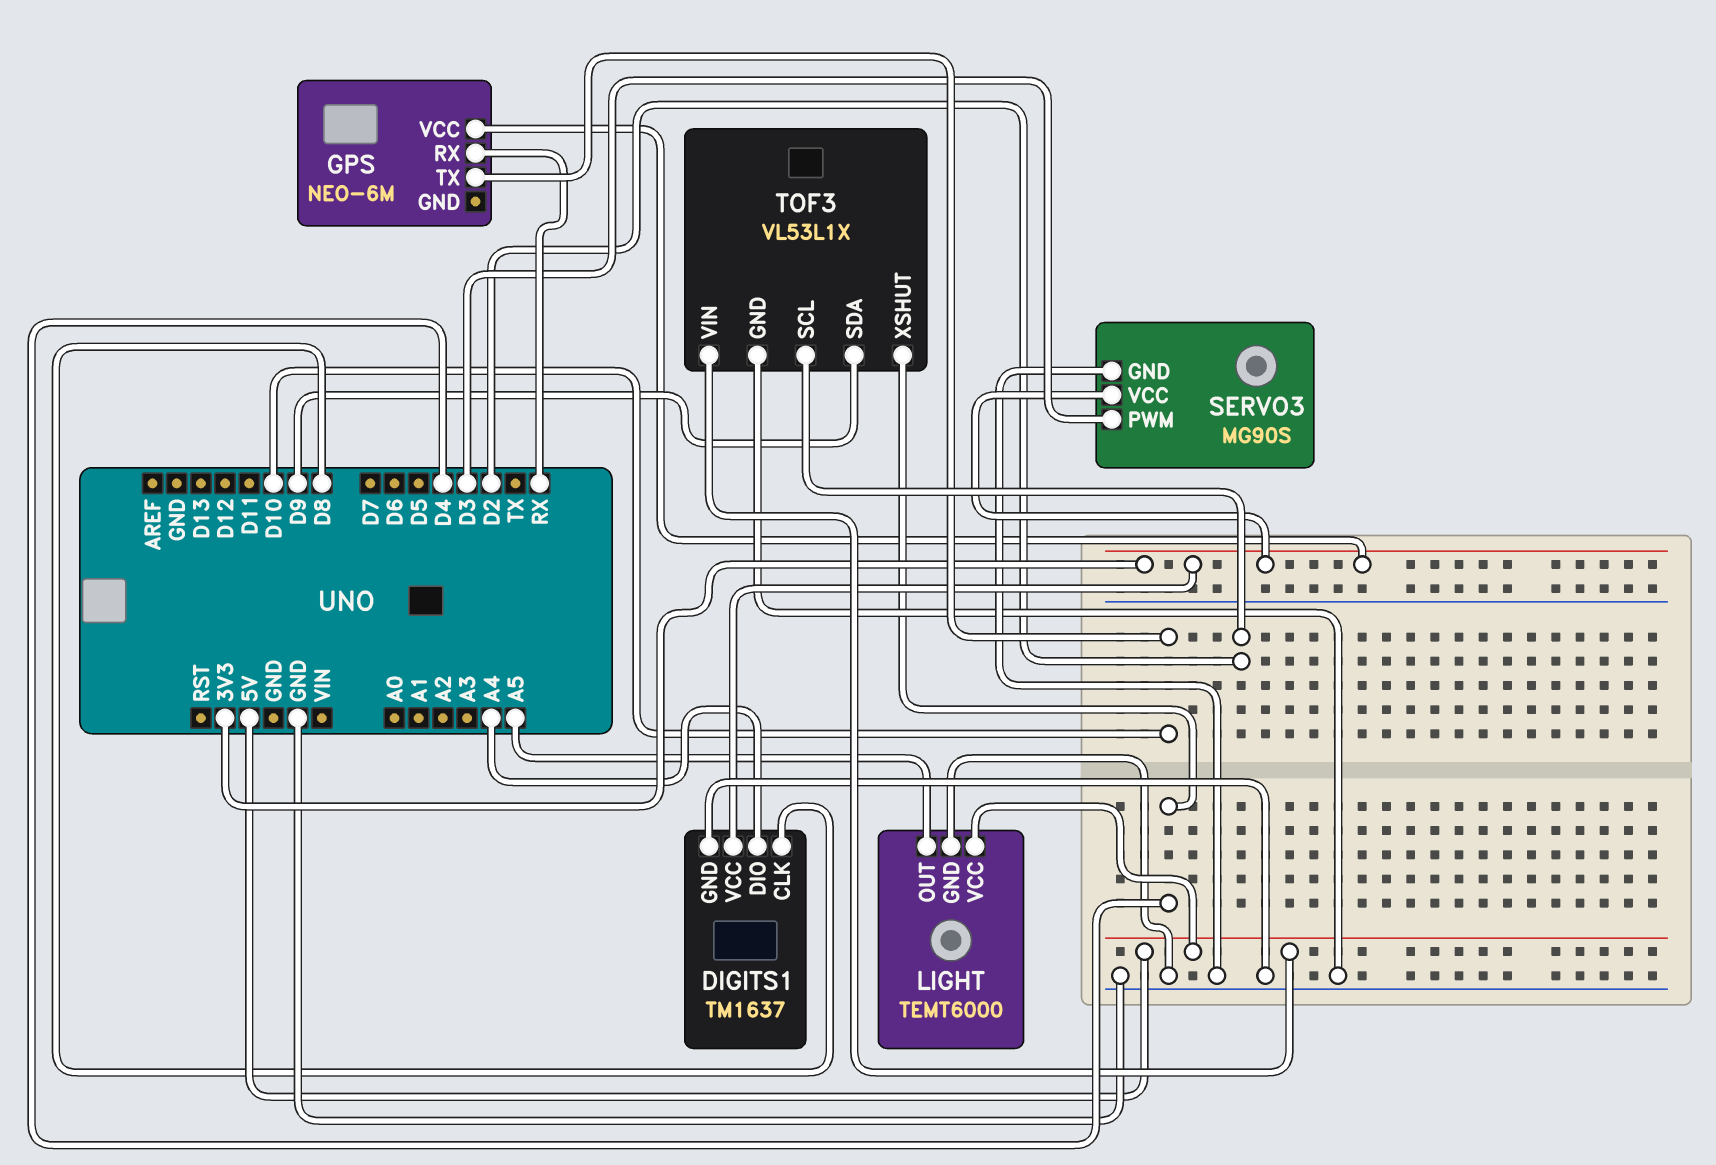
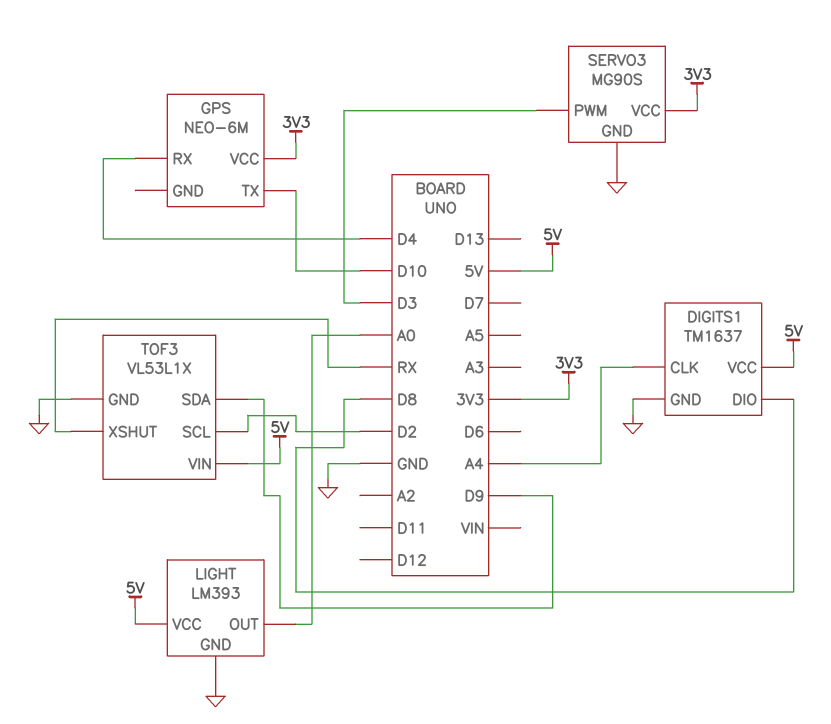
DIGITS1 pin CLK: D8 -> A4
DIGITS1 pin DIO: A4 -> D8
DIGITS1 pin VCC: 3V3 -> 5V
GPS pin RX: RX -> D4
LIGHT: TEMT6000 -> LM393
LIGHT pin OUT: A5 -> A0
TOF3 pin XSHUT: D4 -> RX

